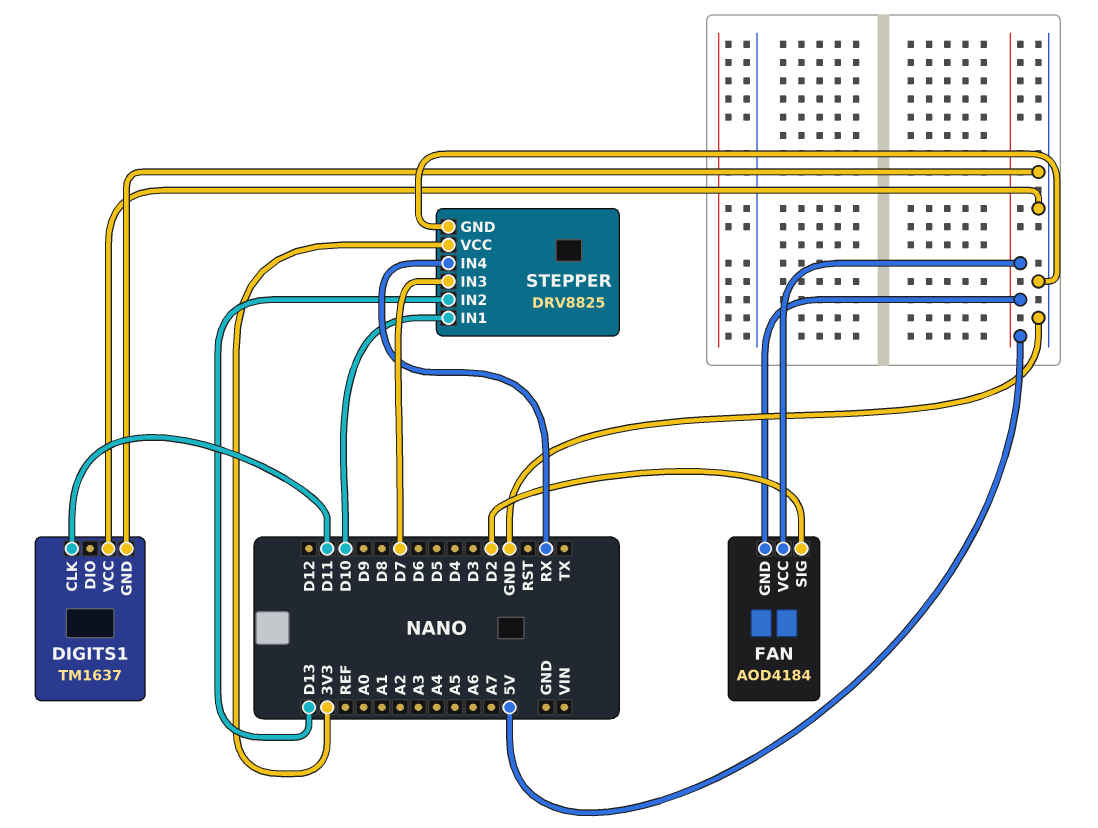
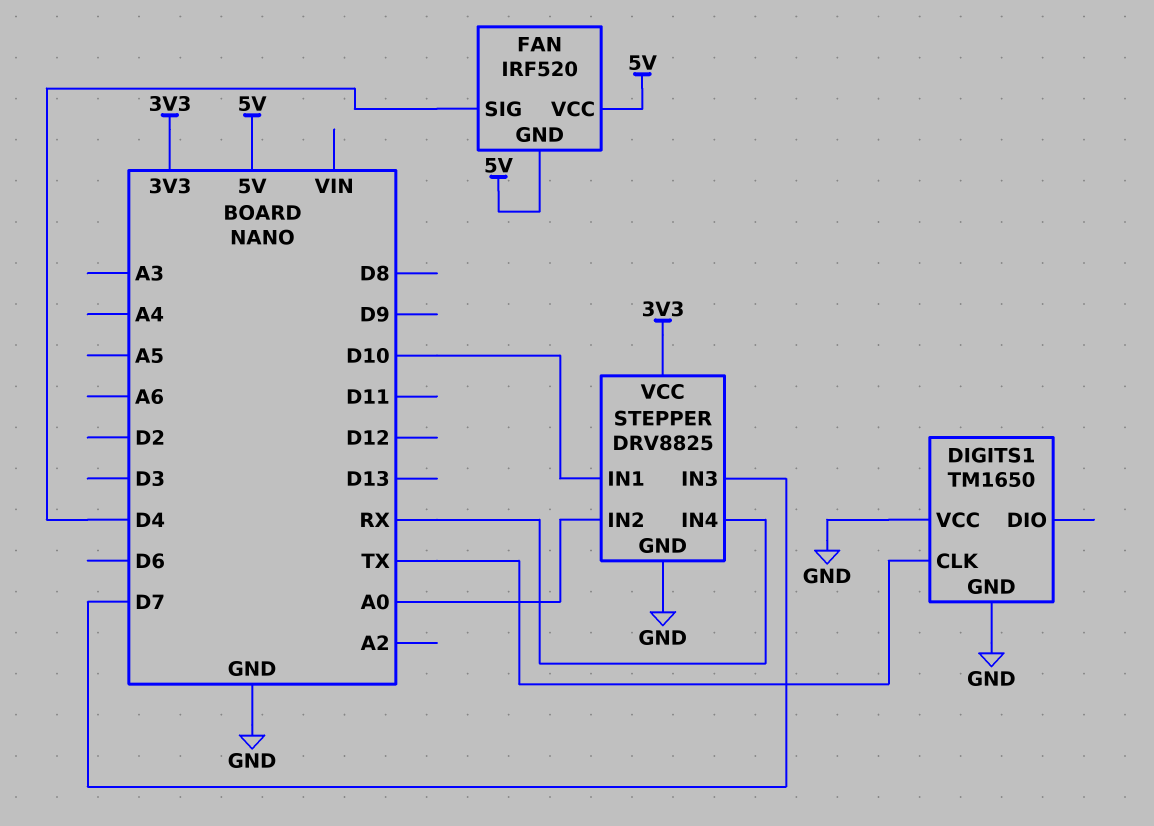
DIGITS1: TM1637 -> TM1650
DIGITS1 pin CLK: D11 -> TX
FAN: AOD4184 -> IRF520
FAN pin SIG: D2 -> D4
STEPPER pin IN2: D13 -> A0

